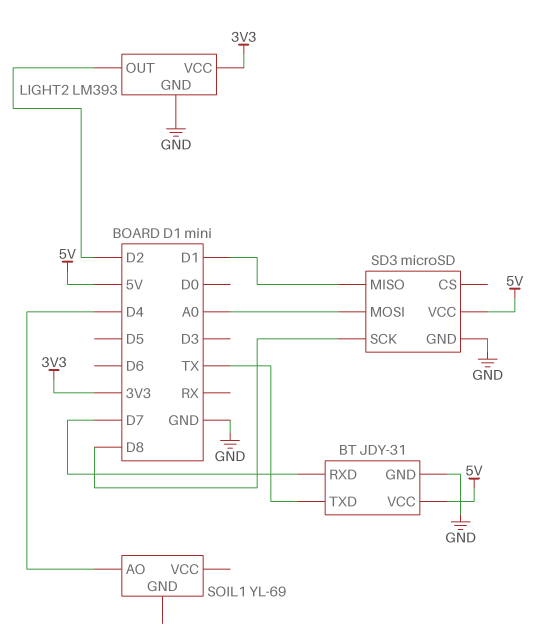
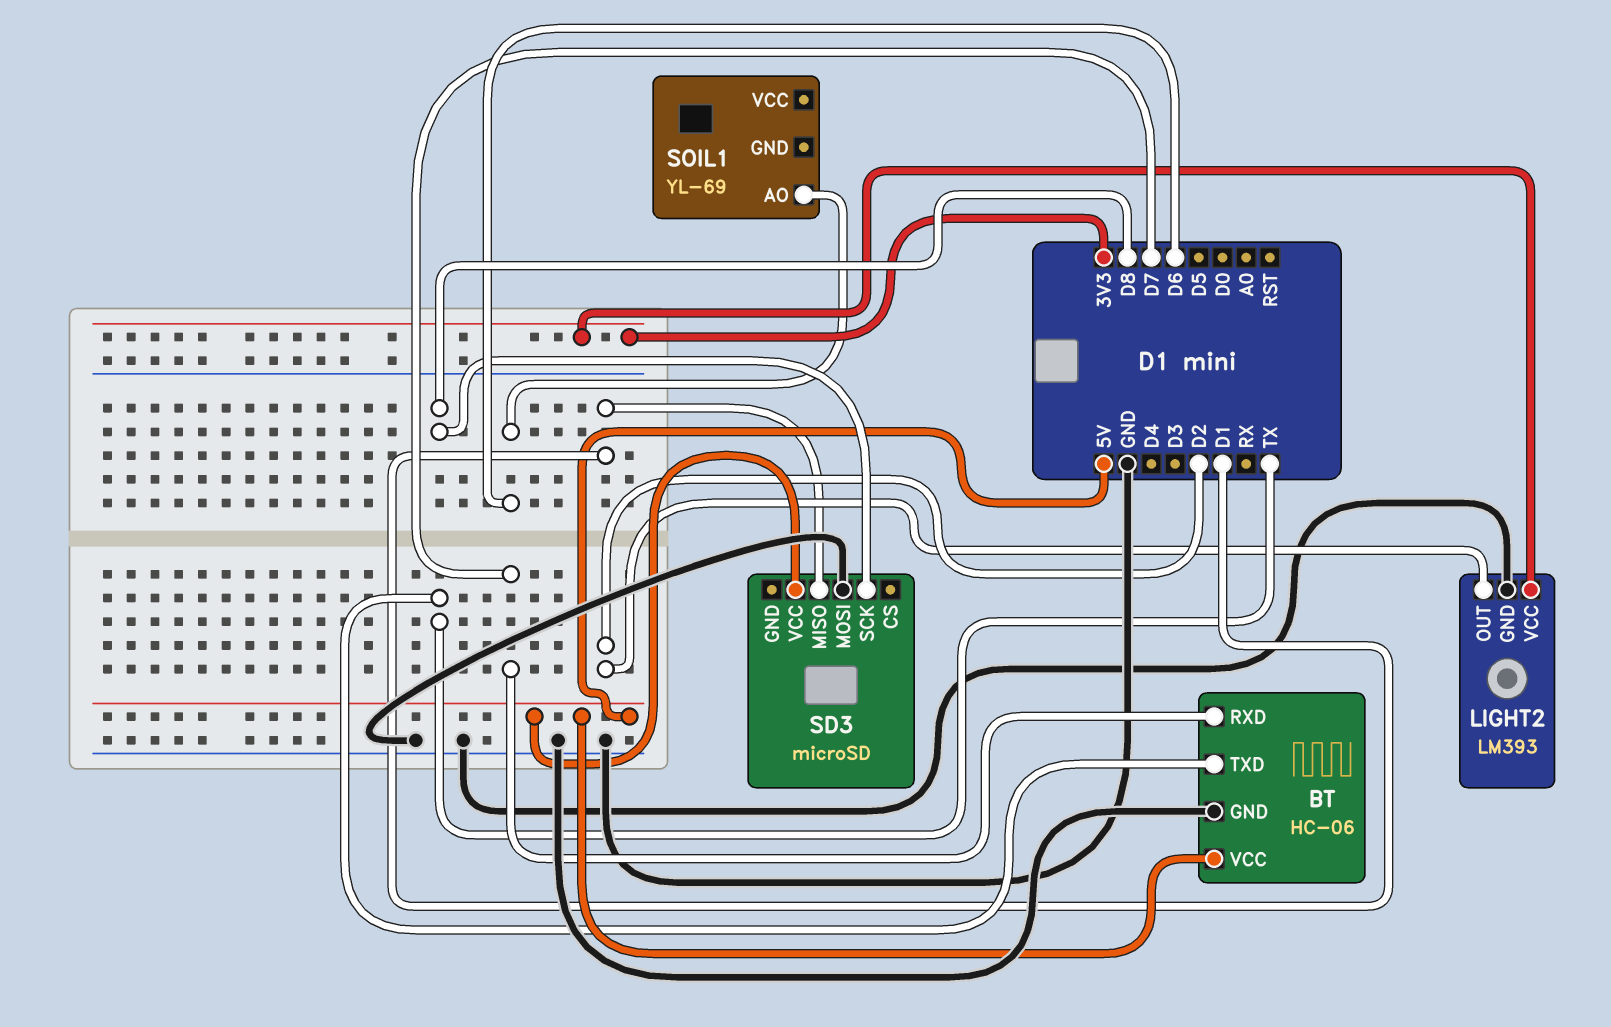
BT: JDY-31 -> HC-06
SD3 pin GND: GND -> none
SD3 pin MOSI: A0 -> GND
SOIL1 pin AO: D4 -> D6

